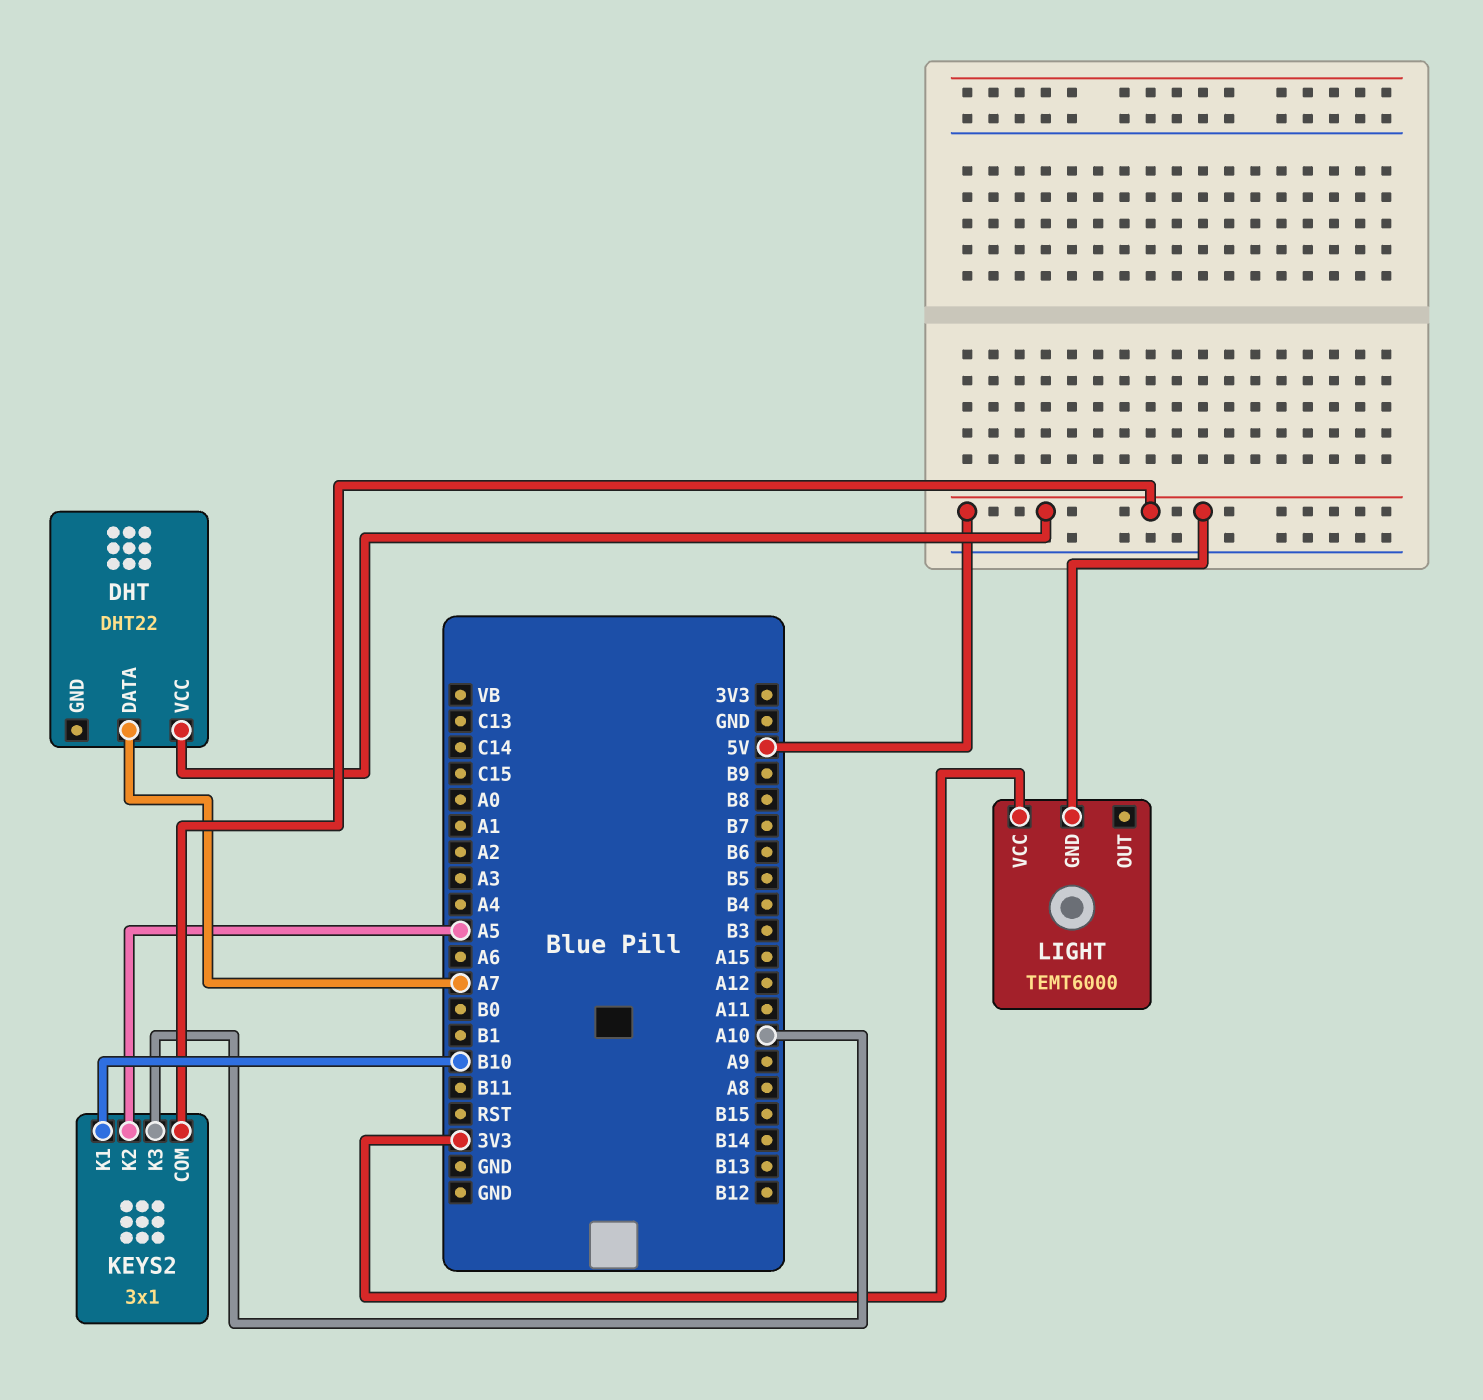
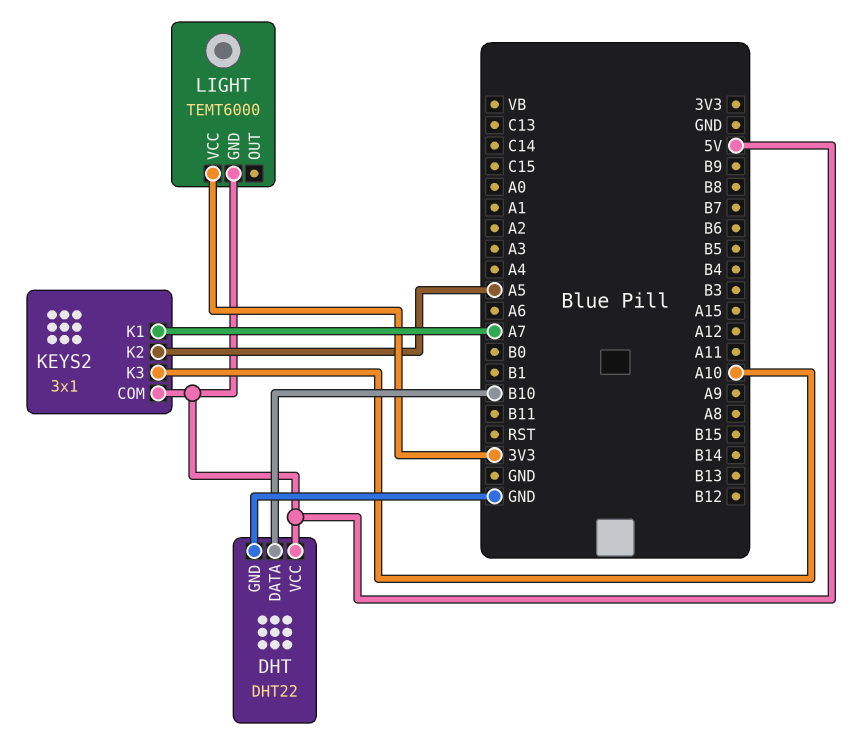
DHT pin DATA: A7 -> B10
DHT pin GND: none -> GND
KEYS2 pin K1: B10 -> A7

